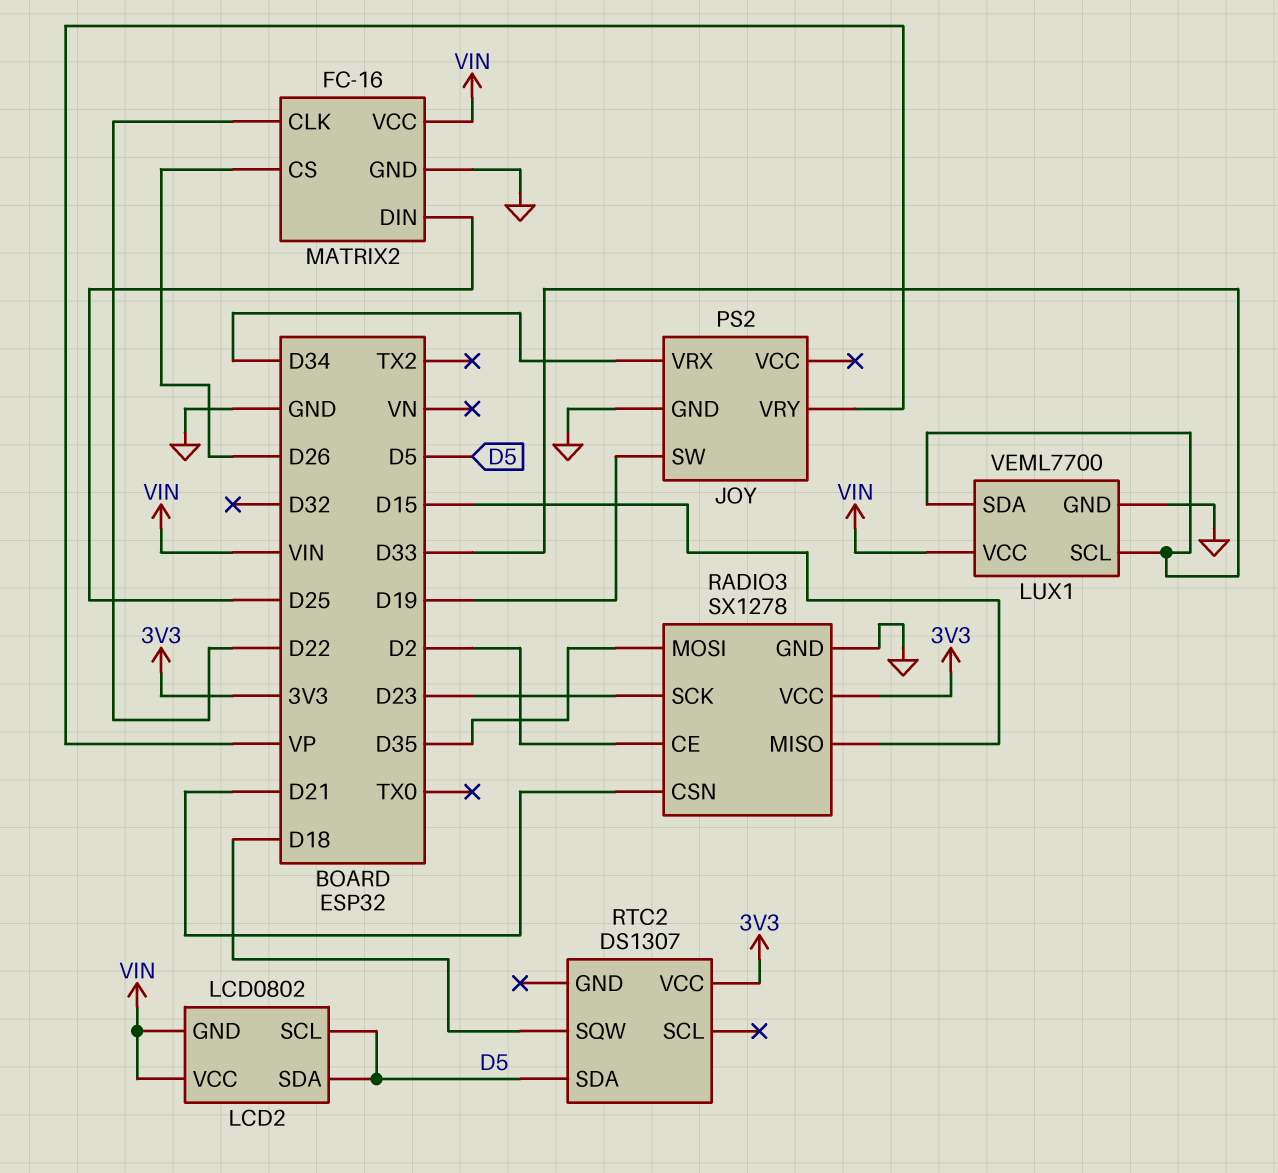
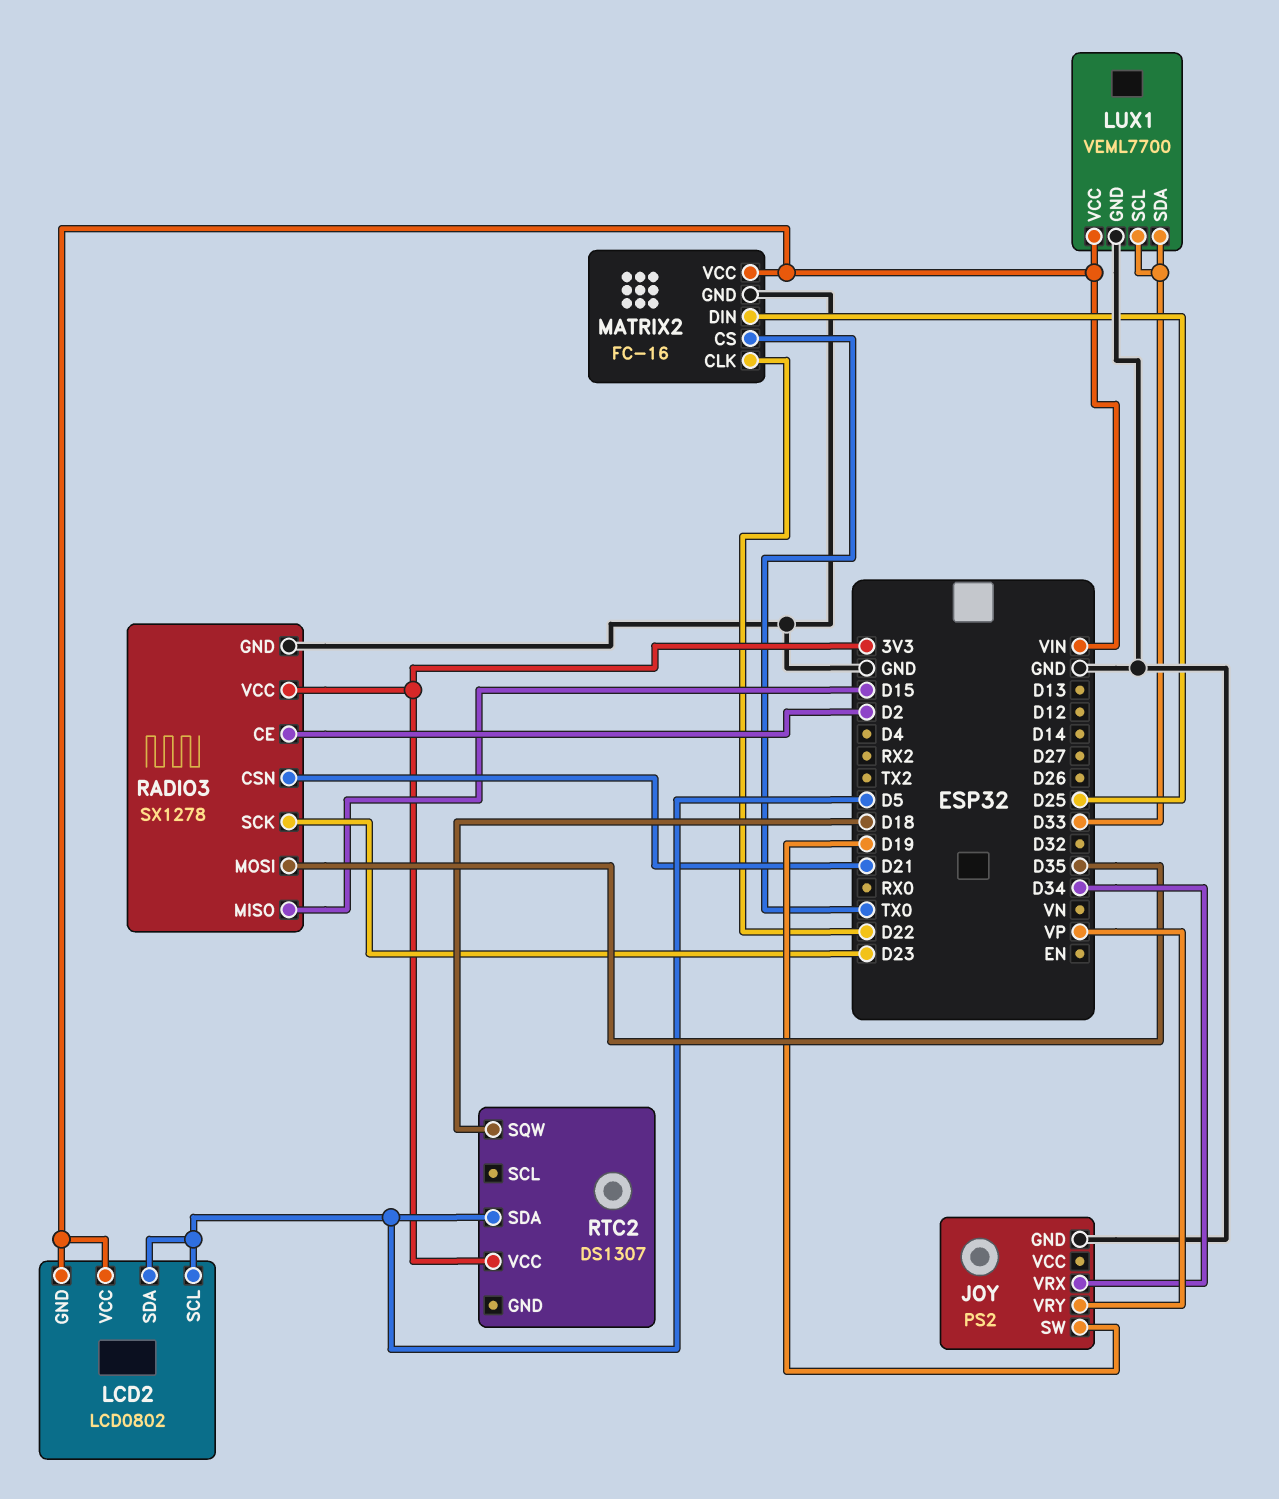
MATRIX2 pin CS: D26 -> TX0

